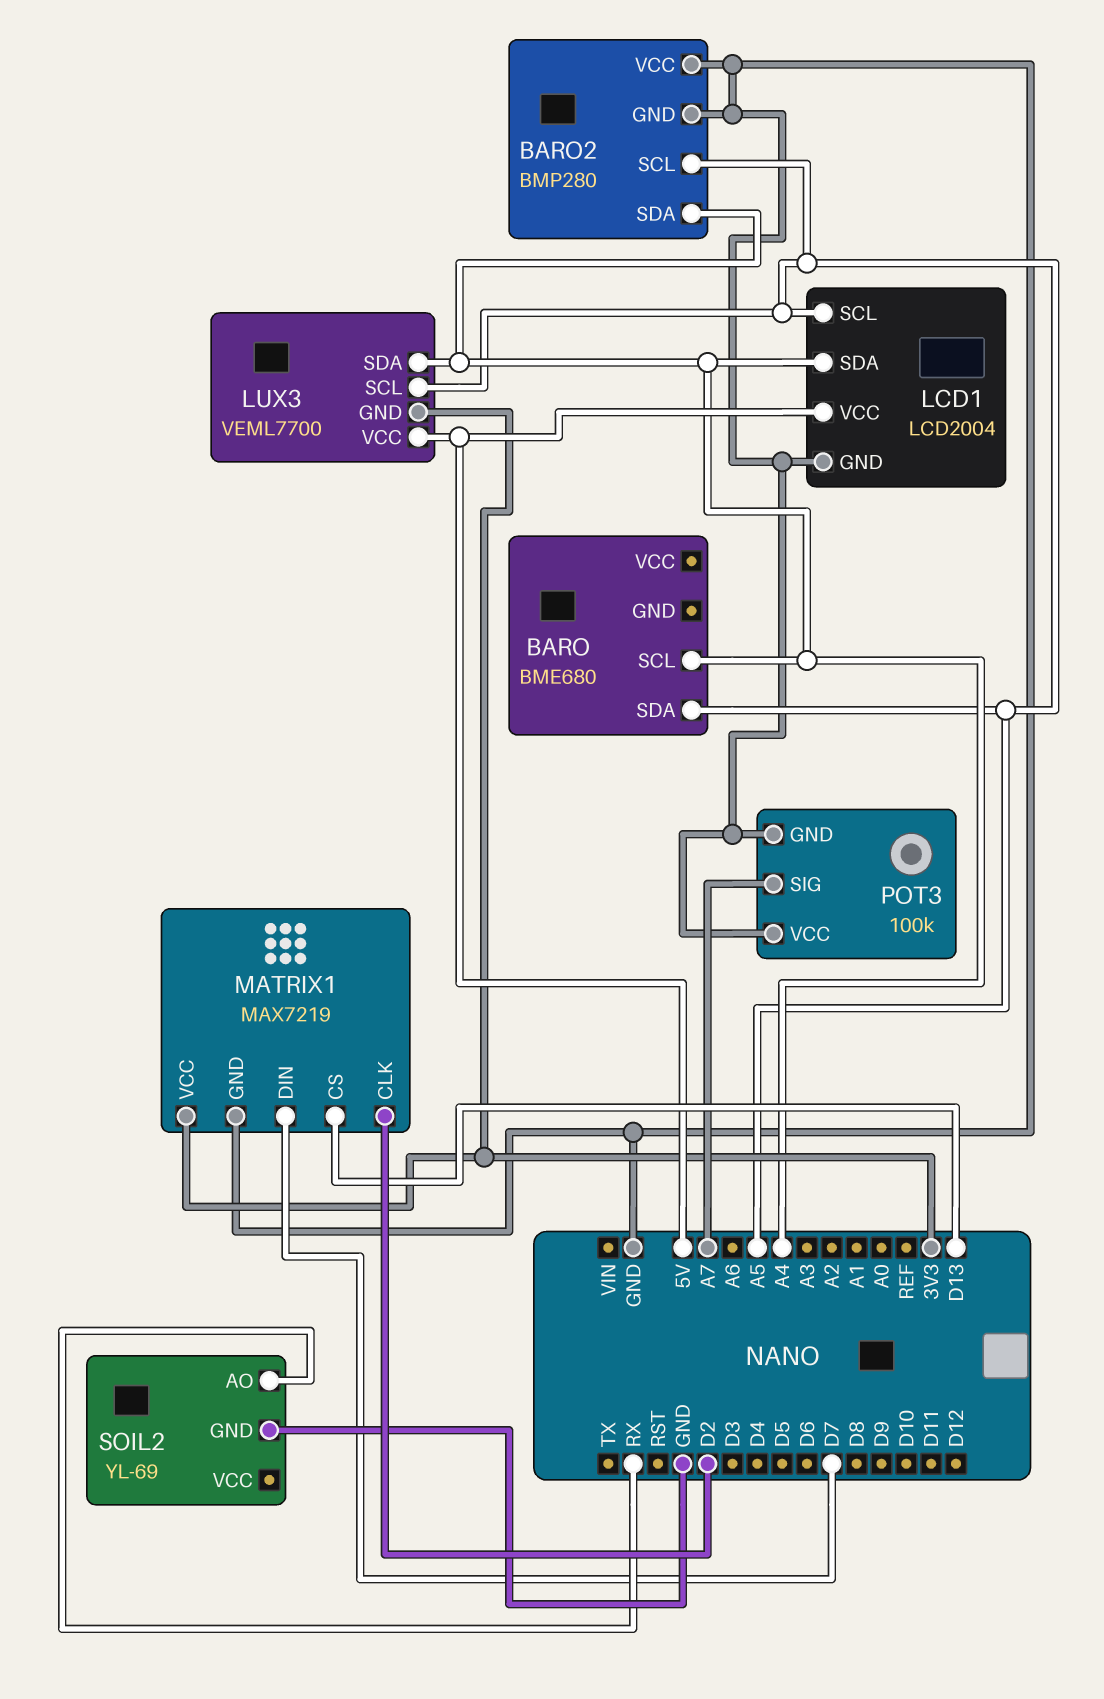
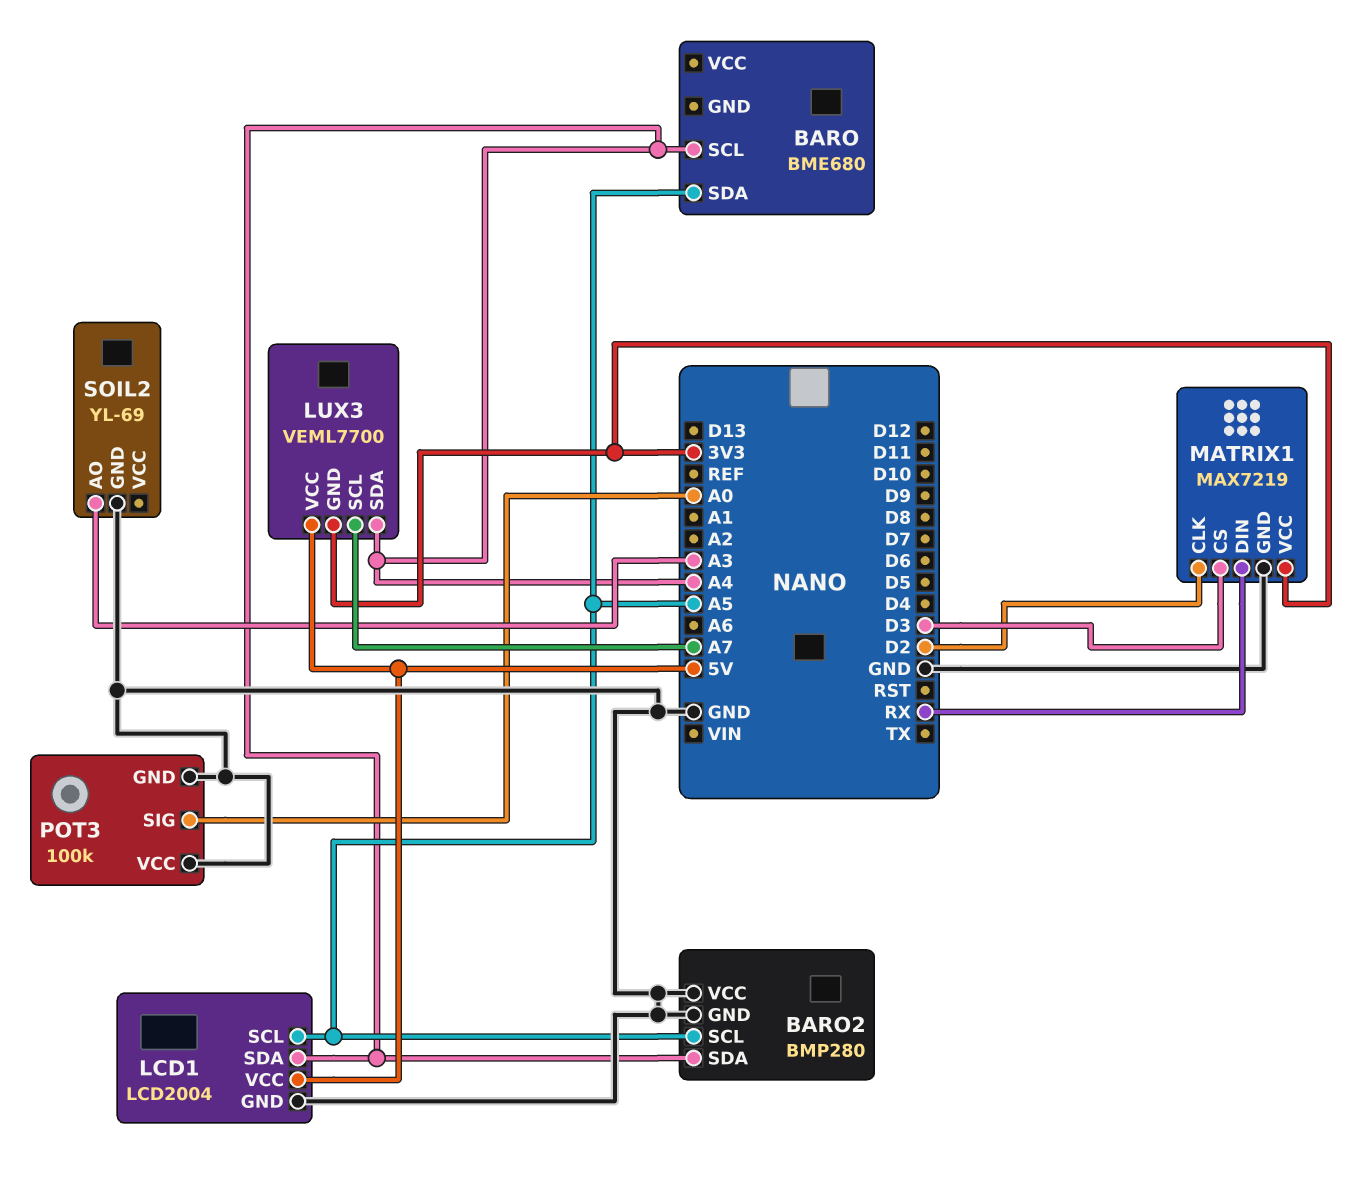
LUX3 pin SCL: A5 -> A7
MATRIX1 pin CS: D13 -> D3
MATRIX1 pin DIN: D7 -> RX
POT3 pin SIG: A7 -> A0
SOIL2 pin AO: RX -> A3

